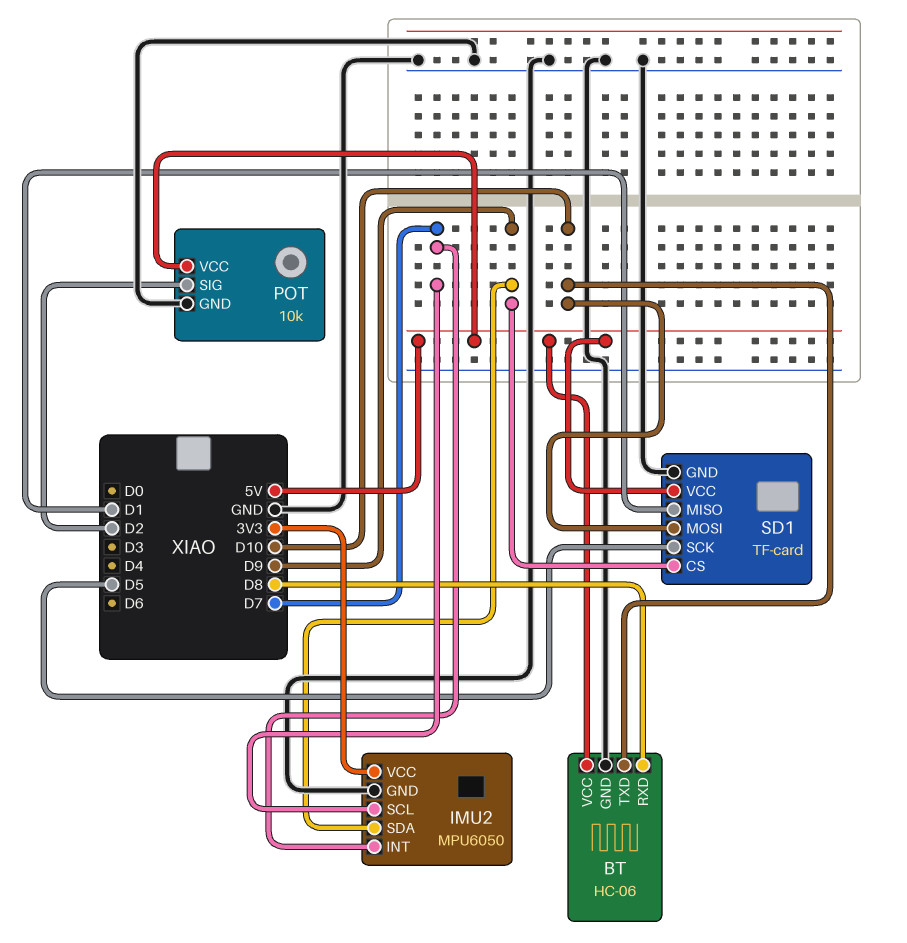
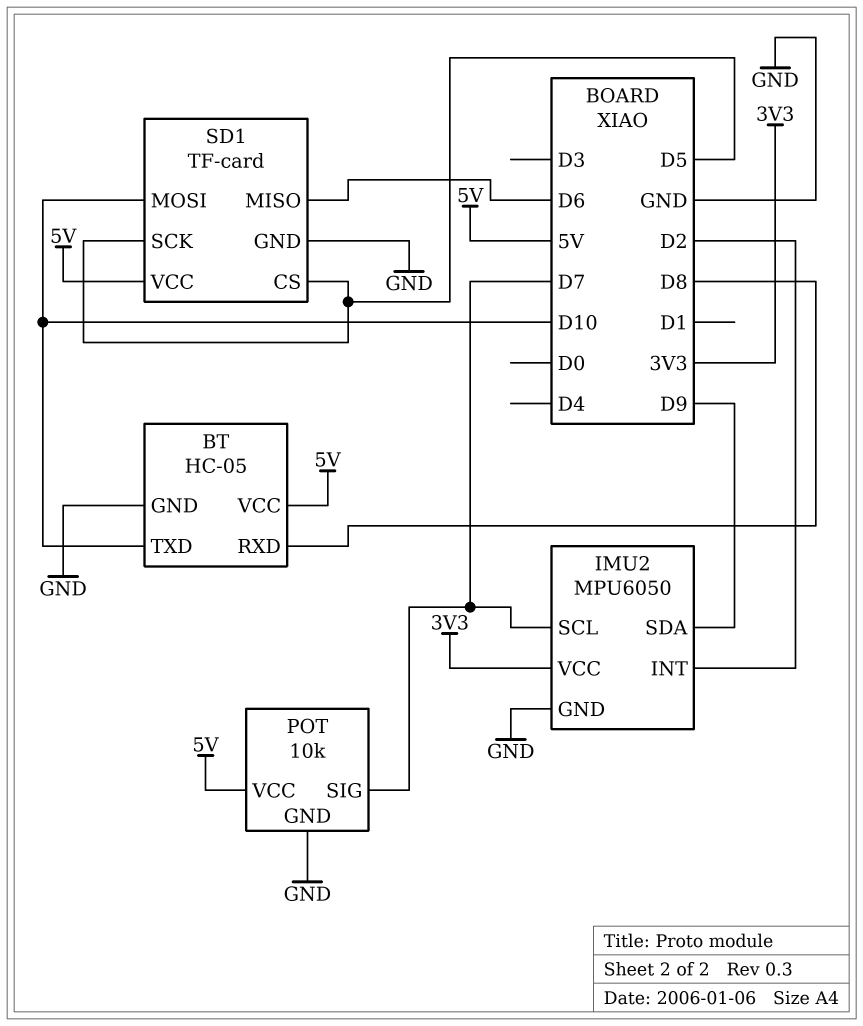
BT: HC-06 -> HC-05
IMU2 pin INT: D7 -> D2
POT pin SIG: D2 -> D7
SD1 pin CS: D9 -> D5
SD1 pin MISO: D1 -> D6

